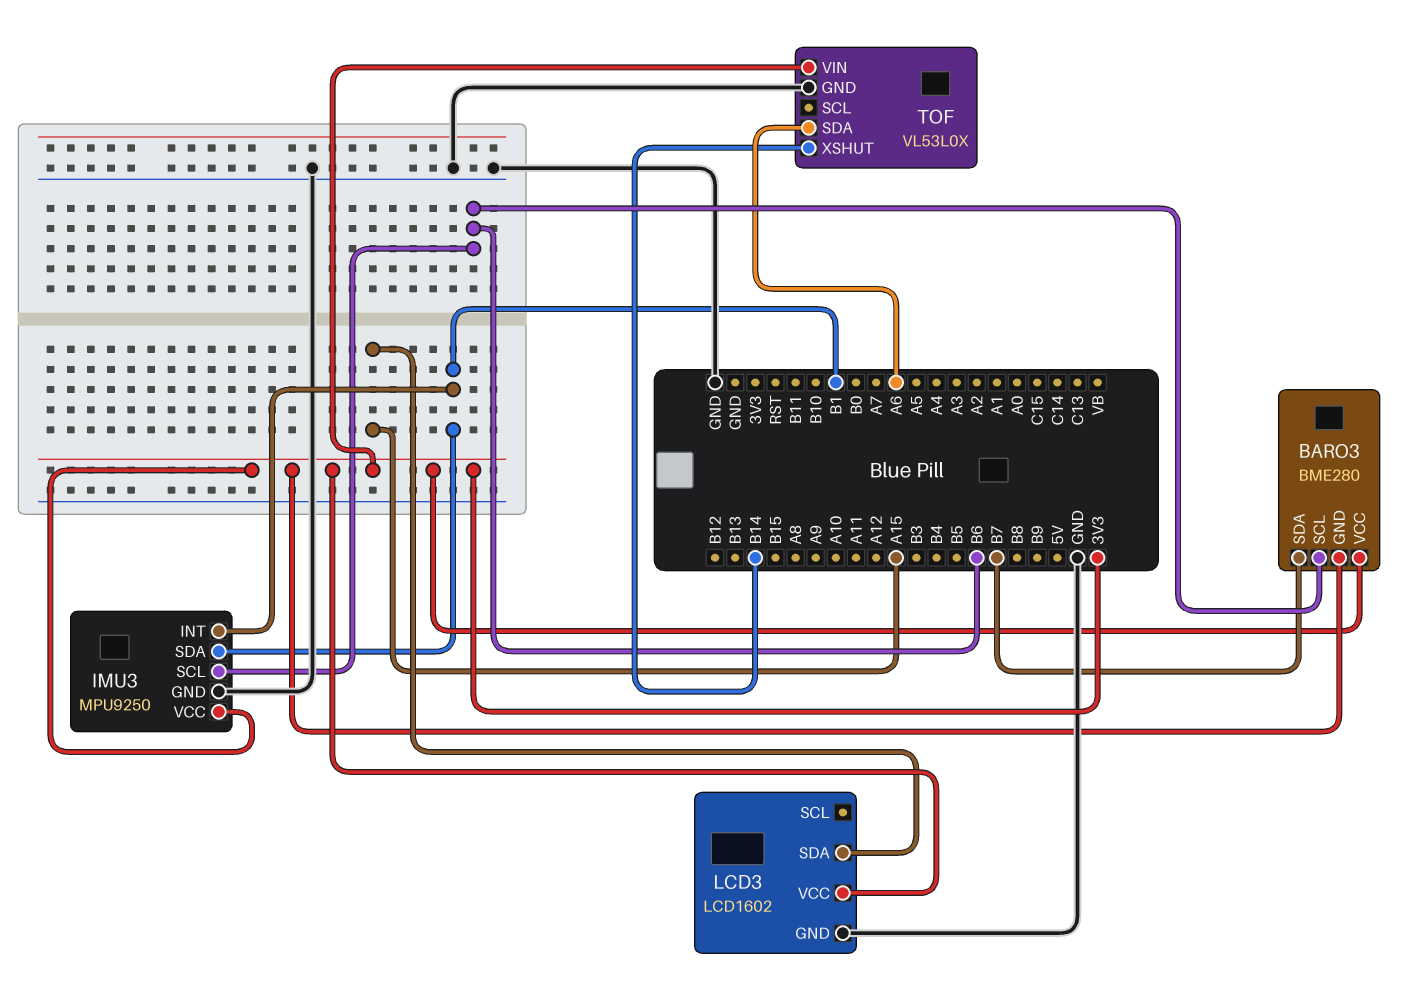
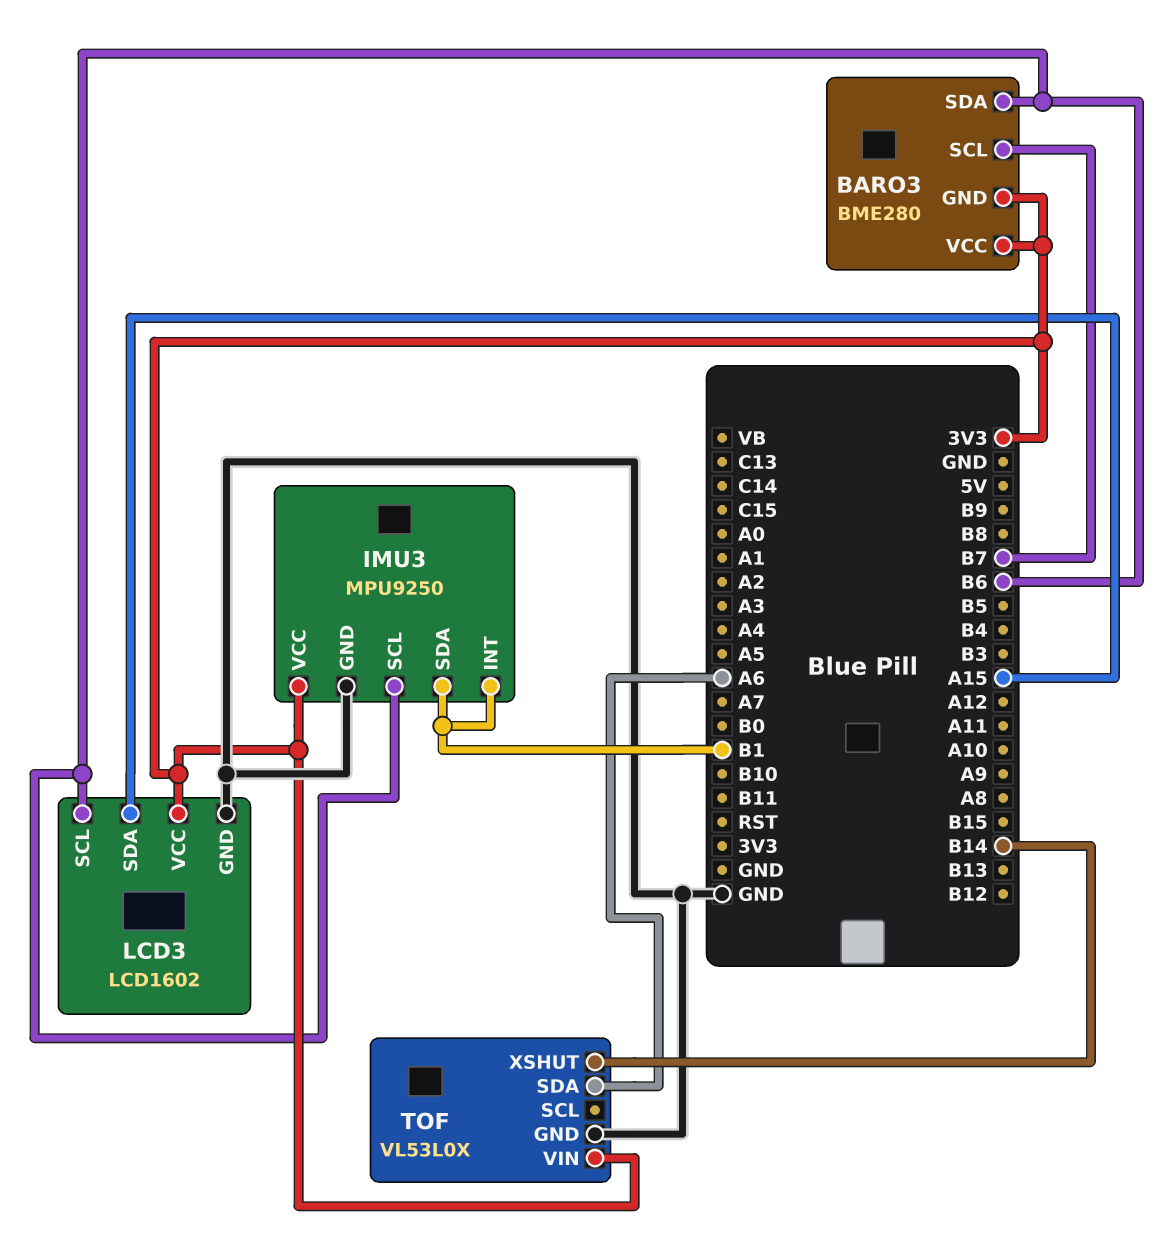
BARO3 pin SCL: B6 -> B7
BARO3 pin SDA: B7 -> B6
LCD3 pin SCL: none -> B6

